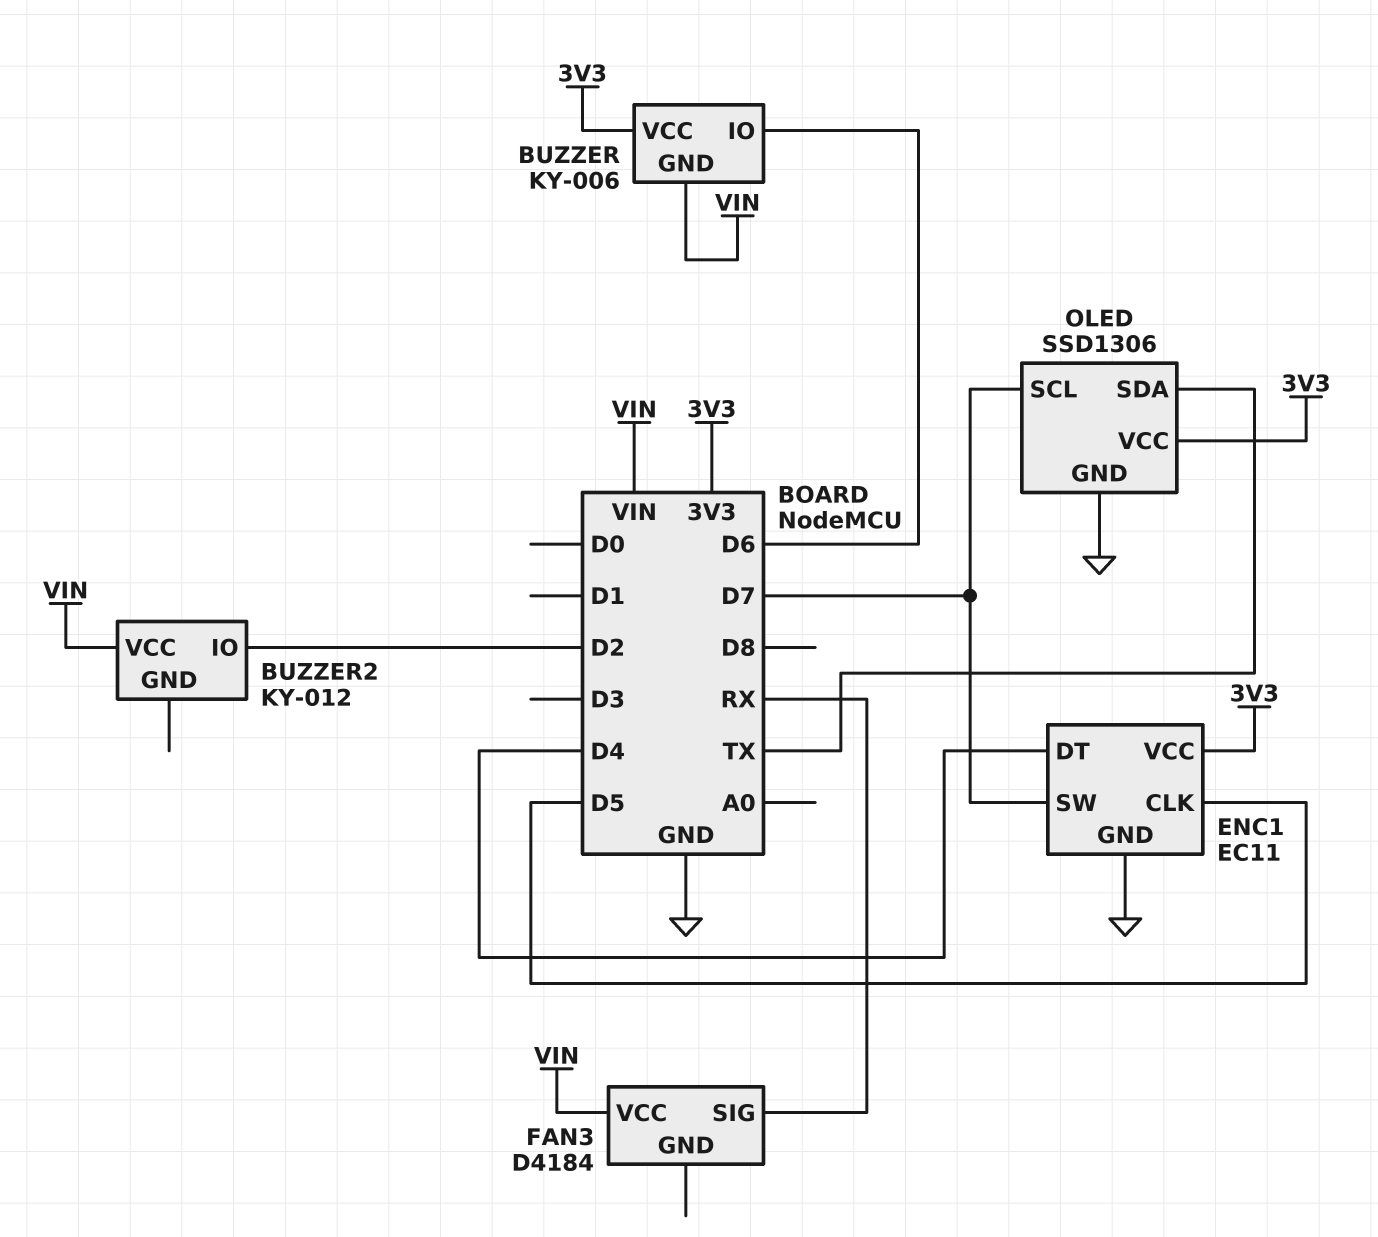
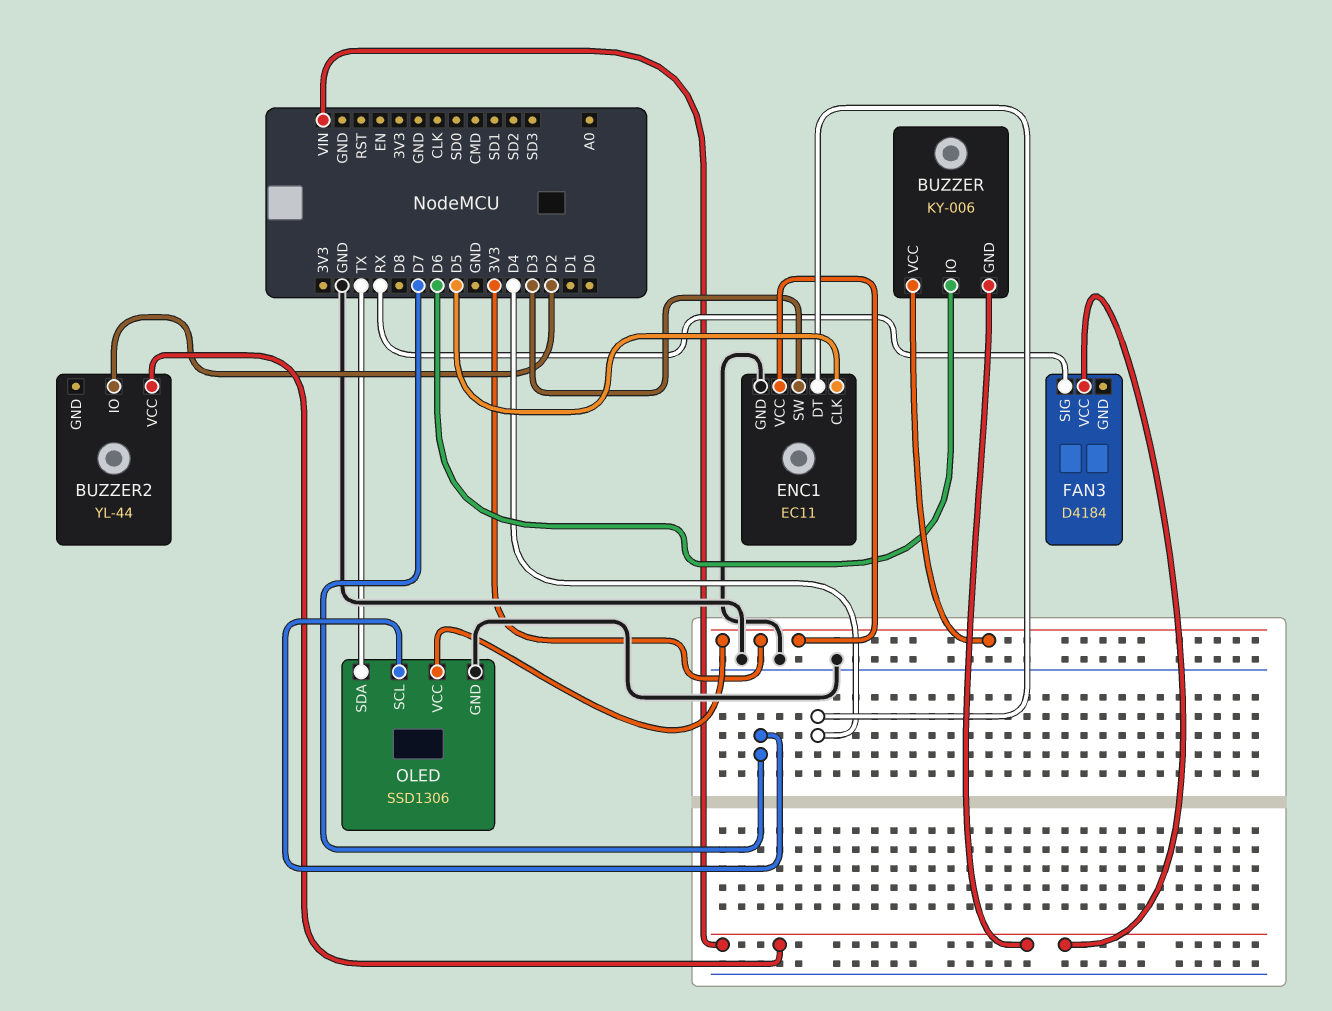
BUZZER2: KY-012 -> YL-44
ENC1 pin SW: D7 -> D3

